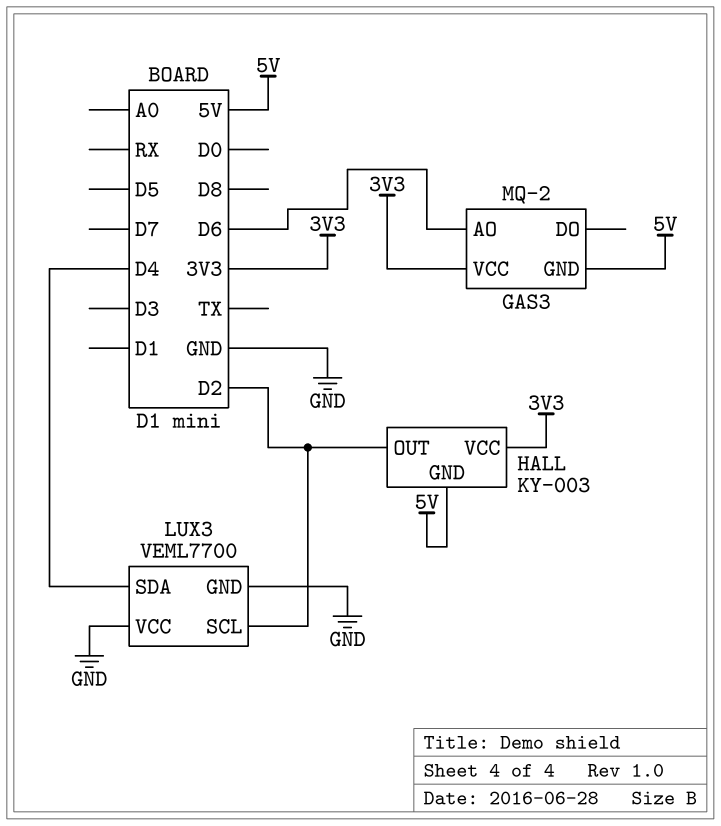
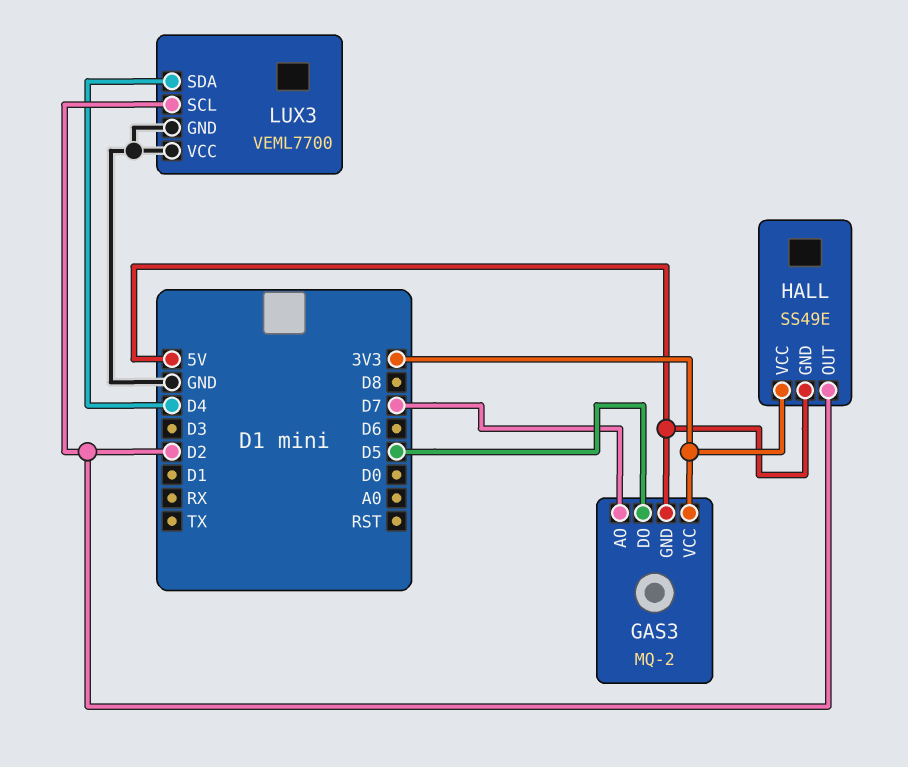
GAS3 pin AO: D6 -> D7
GAS3 pin DO: none -> D5
HALL: KY-003 -> SS49E

